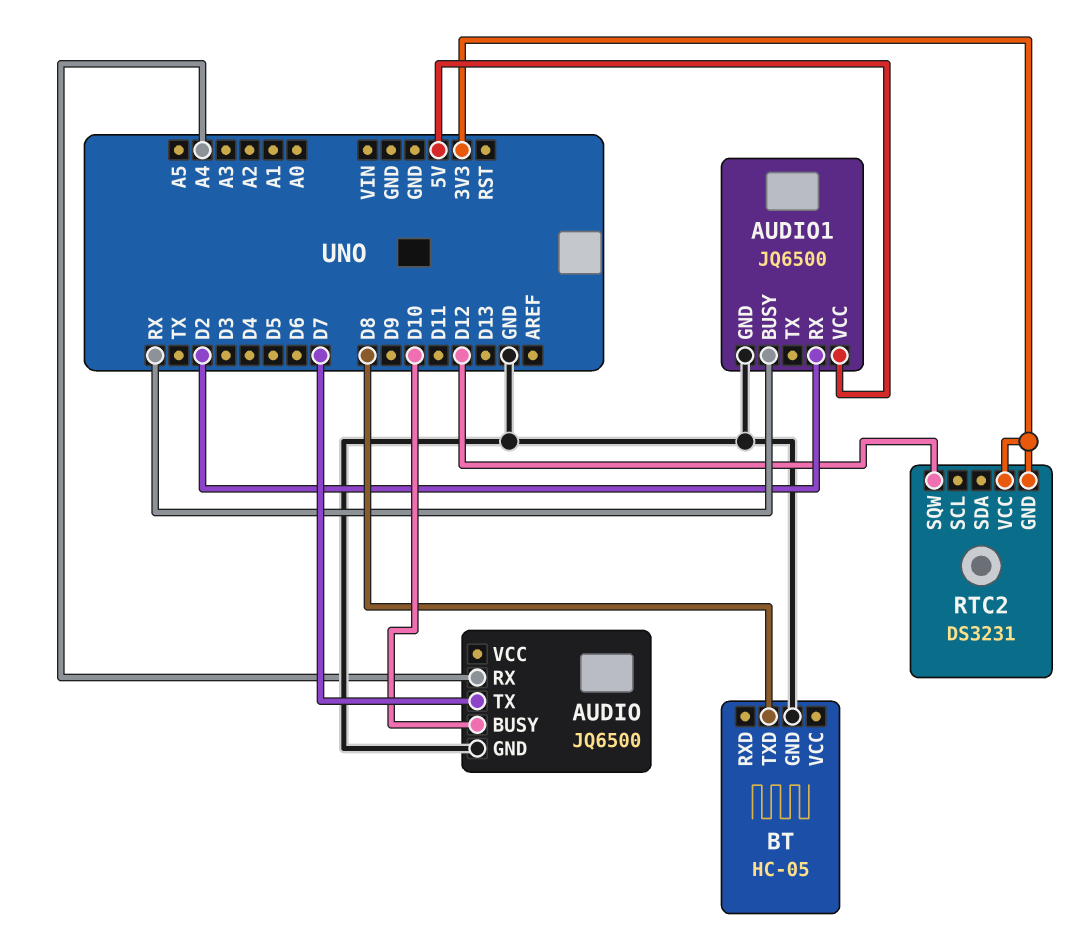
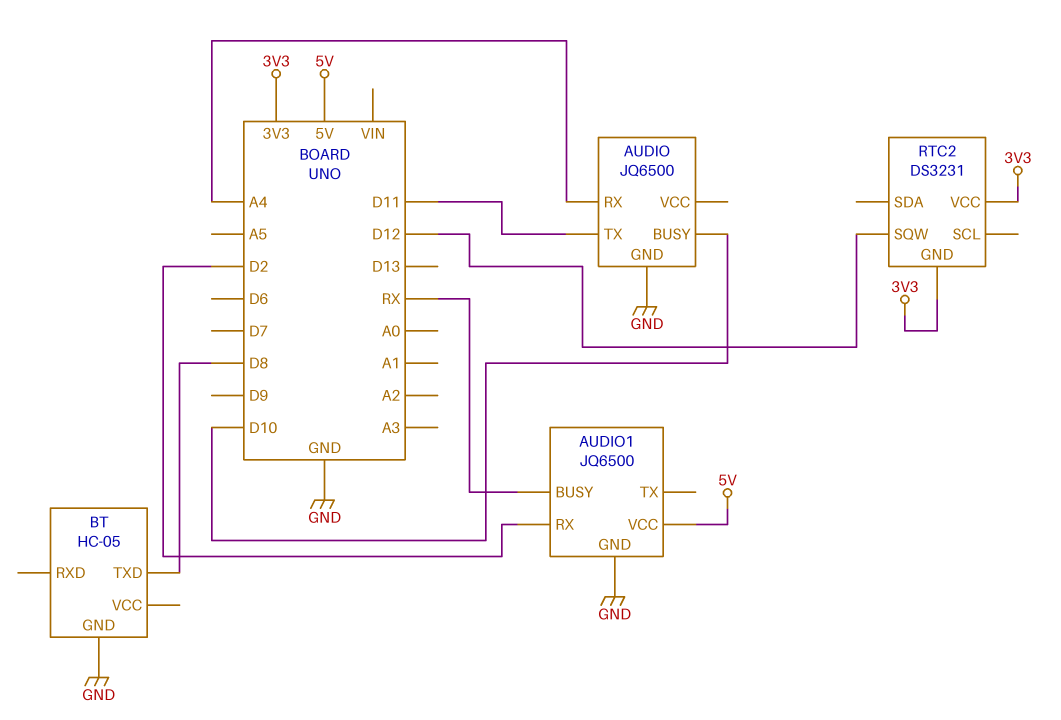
AUDIO pin TX: D7 -> D11

